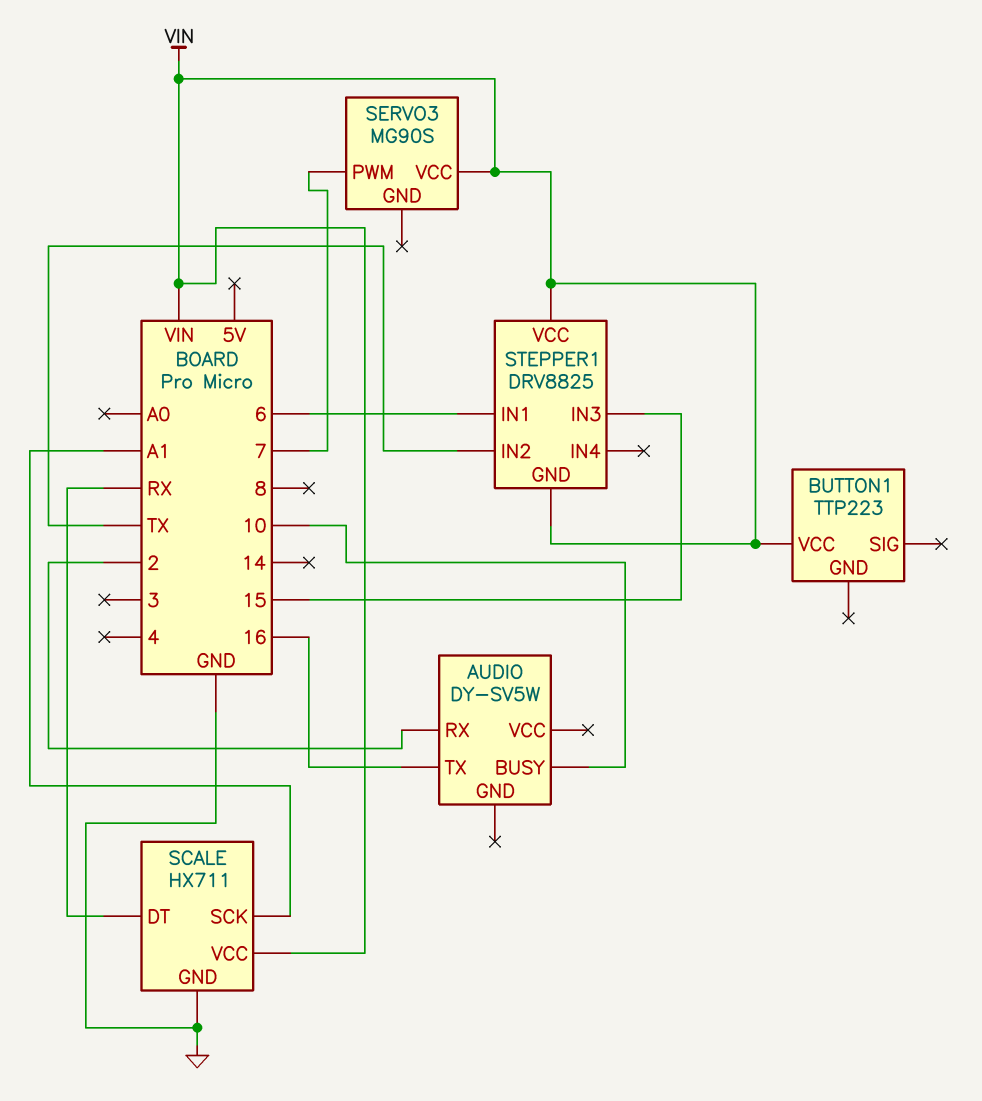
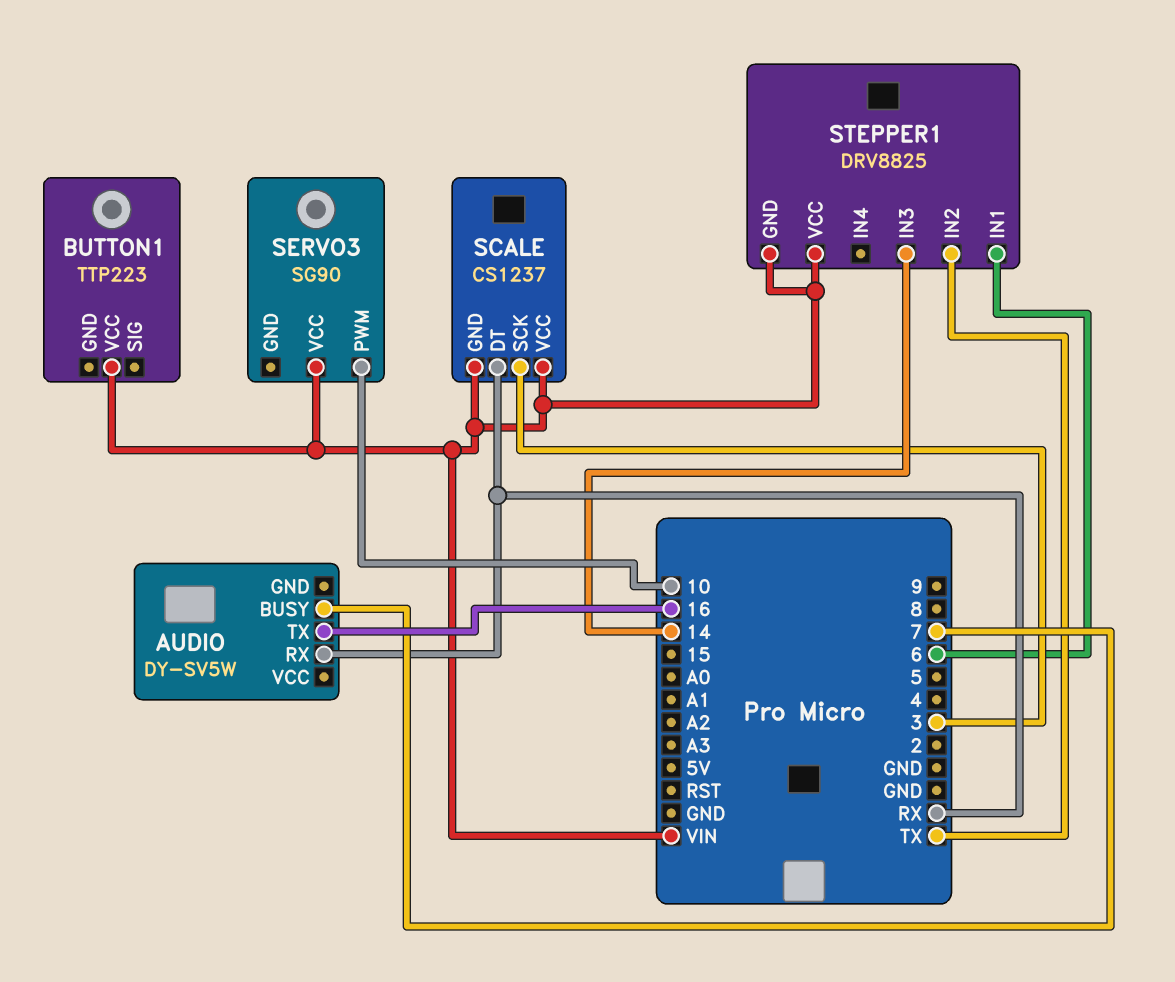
AUDIO pin BUSY: 10 -> 7
AUDIO pin RX: 2 -> RX
SCALE: HX711 -> CS1237
SCALE pin GND: GND -> VIN
SCALE pin SCK: A1 -> 3
SERVO3: MG90S -> SG90
SERVO3 pin PWM: 7 -> 10
STEPPER1 pin IN3: 15 -> 14

